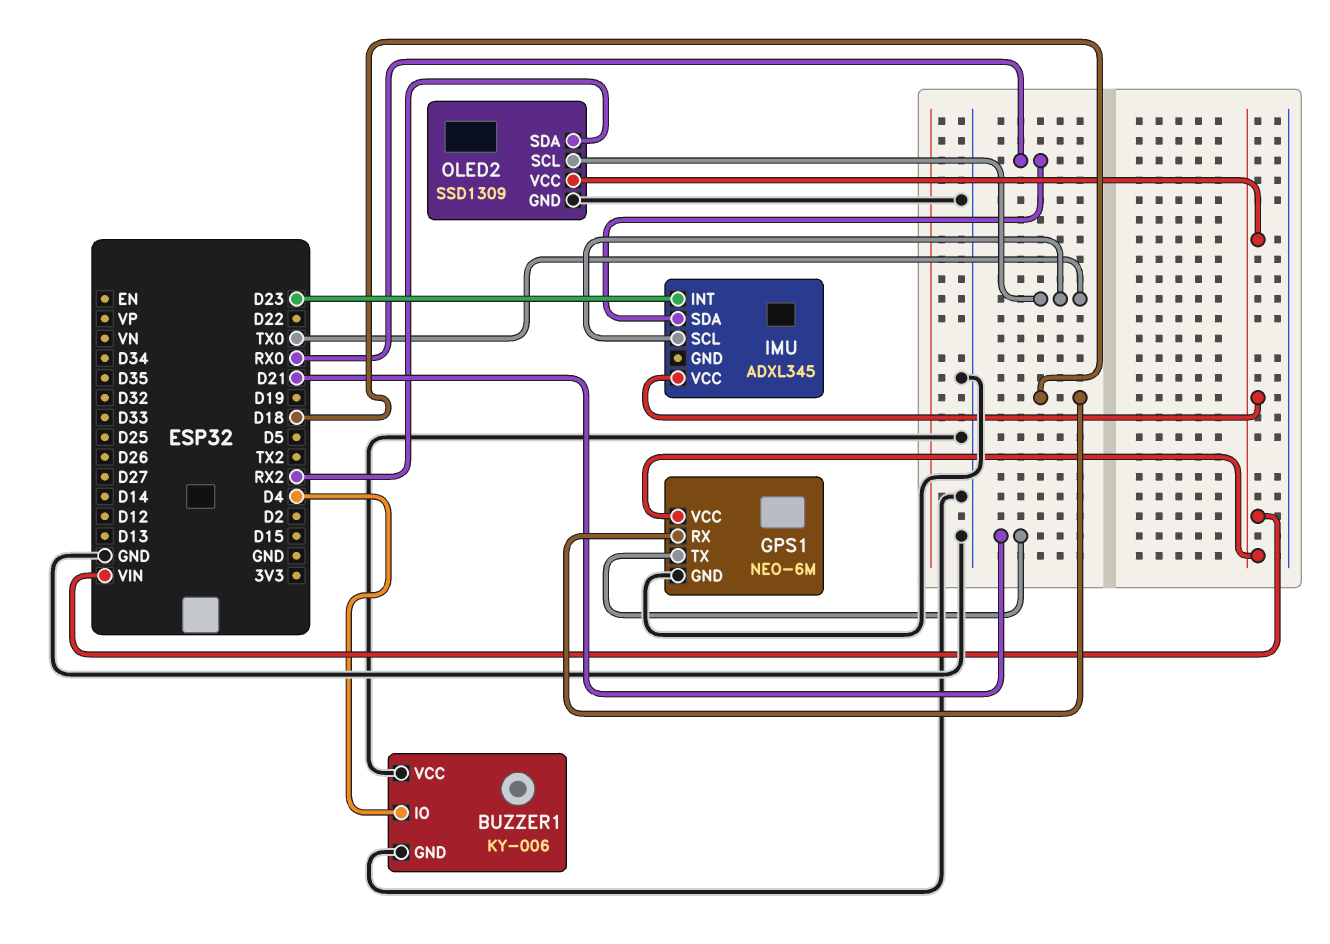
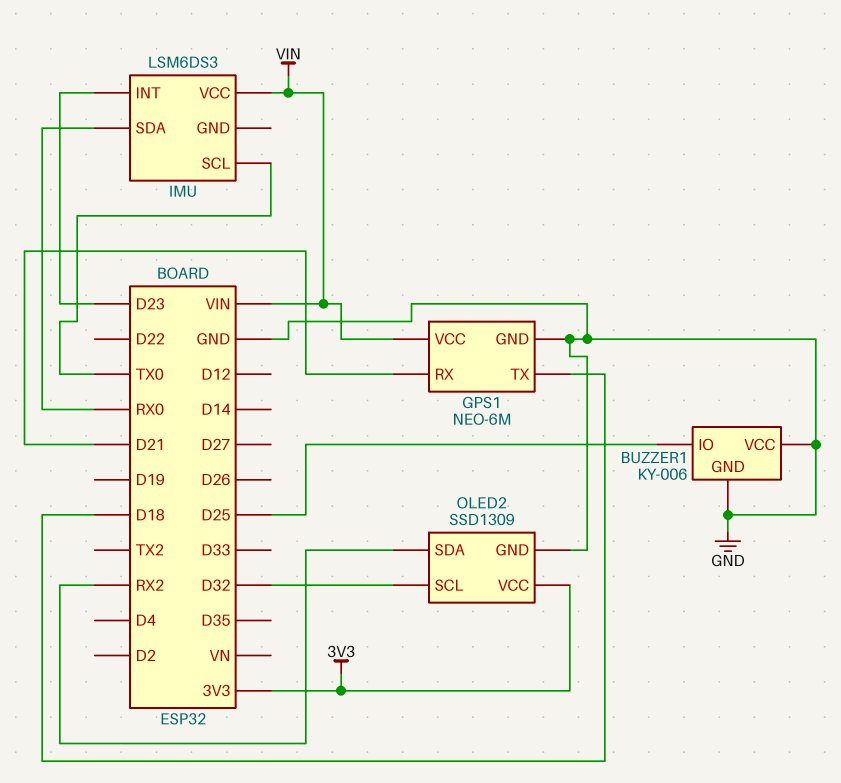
BUZZER1 pin IO: D4 -> D25
GPS1 pin RX: D18 -> D21
GPS1 pin TX: D21 -> D18
IMU: ADXL345 -> LSM6DS3
OLED2 pin SCL: TX0 -> D32
OLED2 pin VCC: VIN -> 3V3

